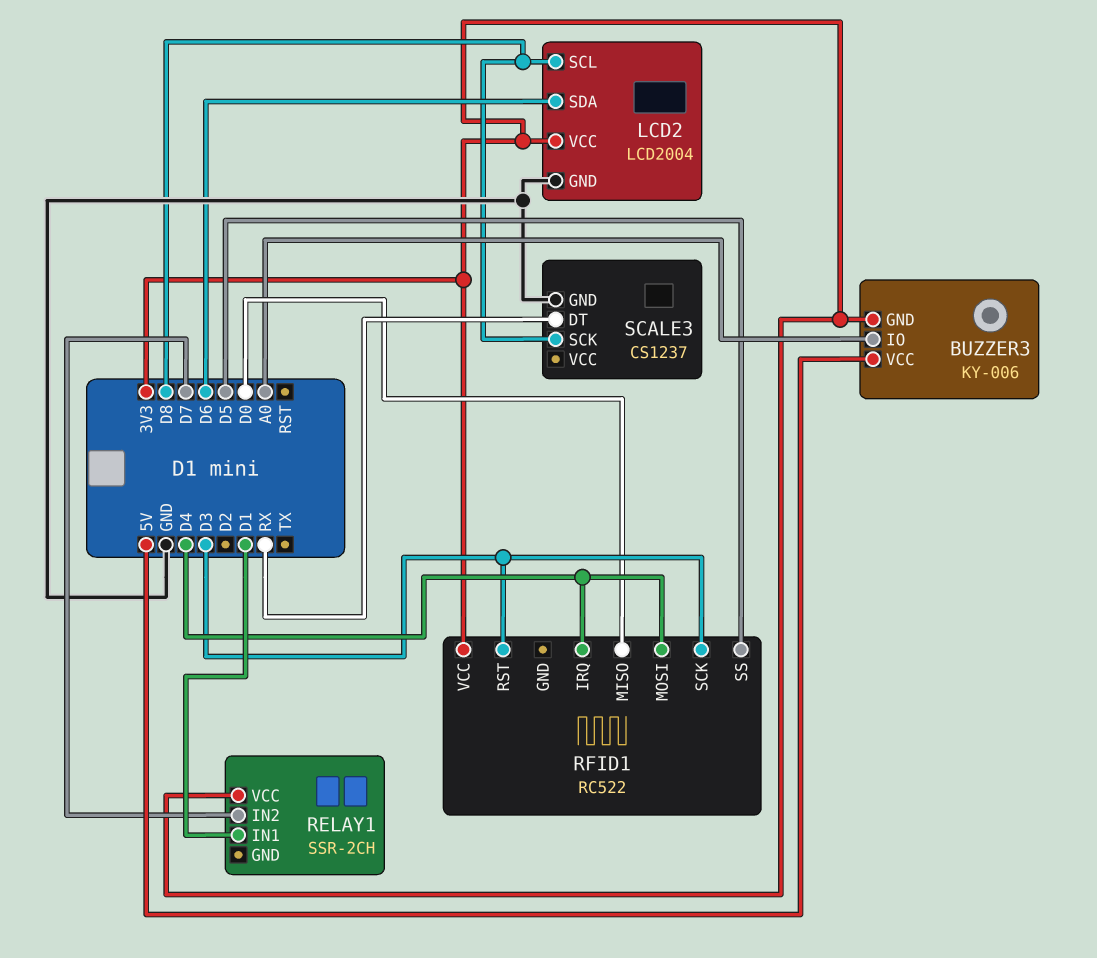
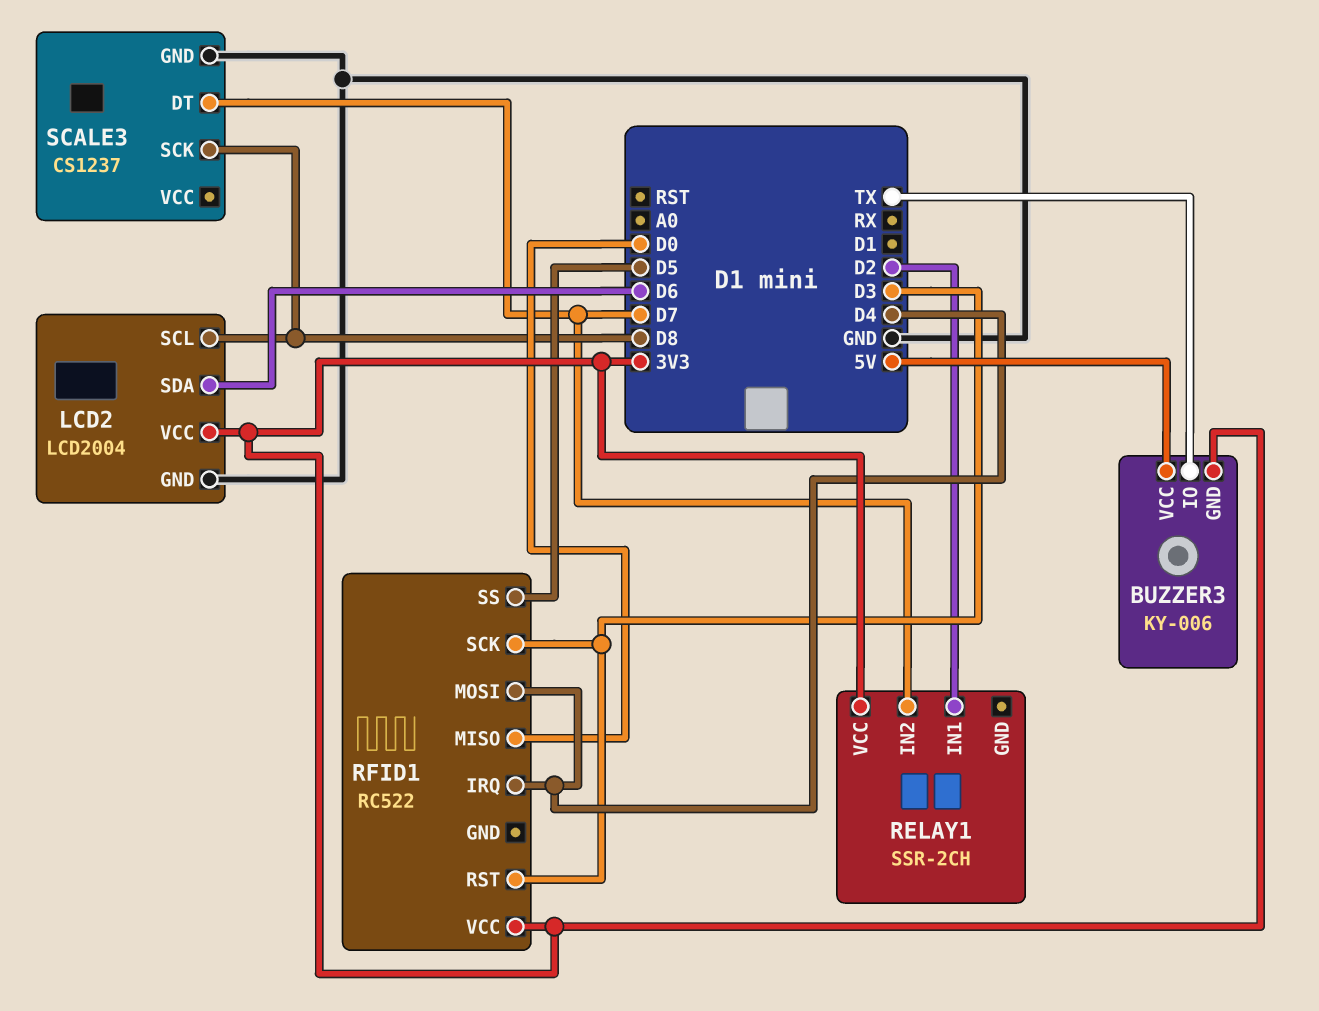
BUZZER3 pin IO: A0 -> TX
RELAY1 pin IN1: D1 -> D2
SCALE3 pin DT: RX -> D7

